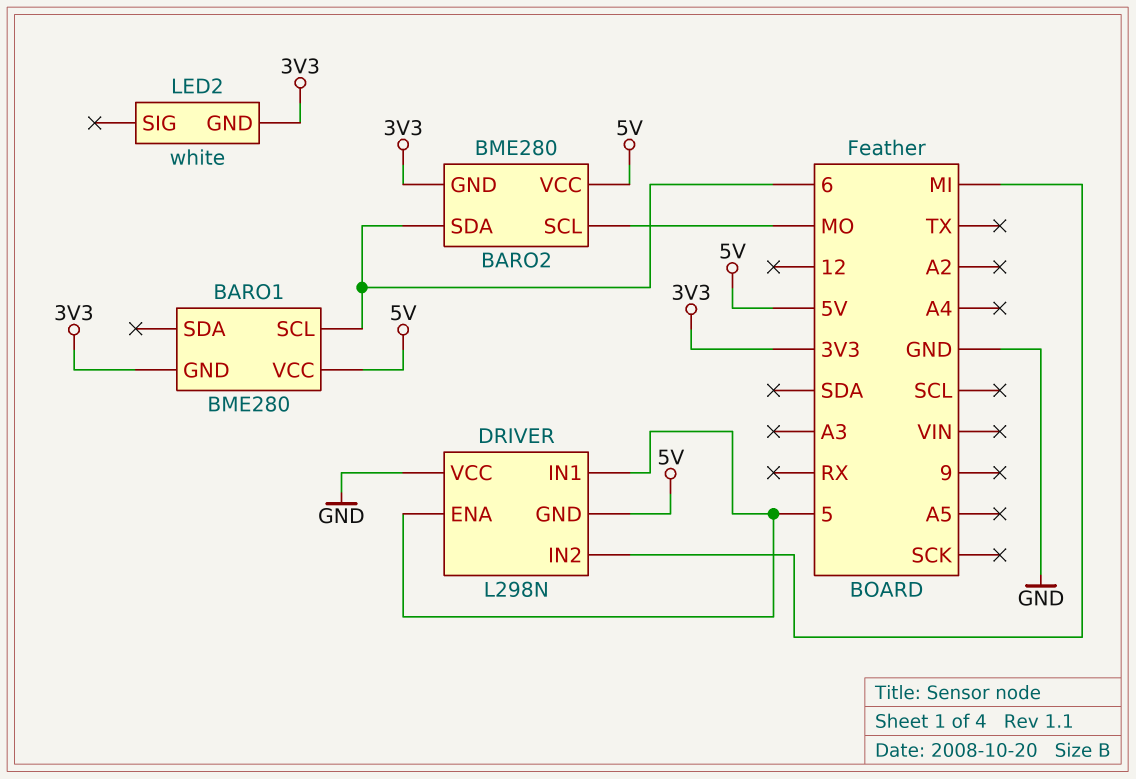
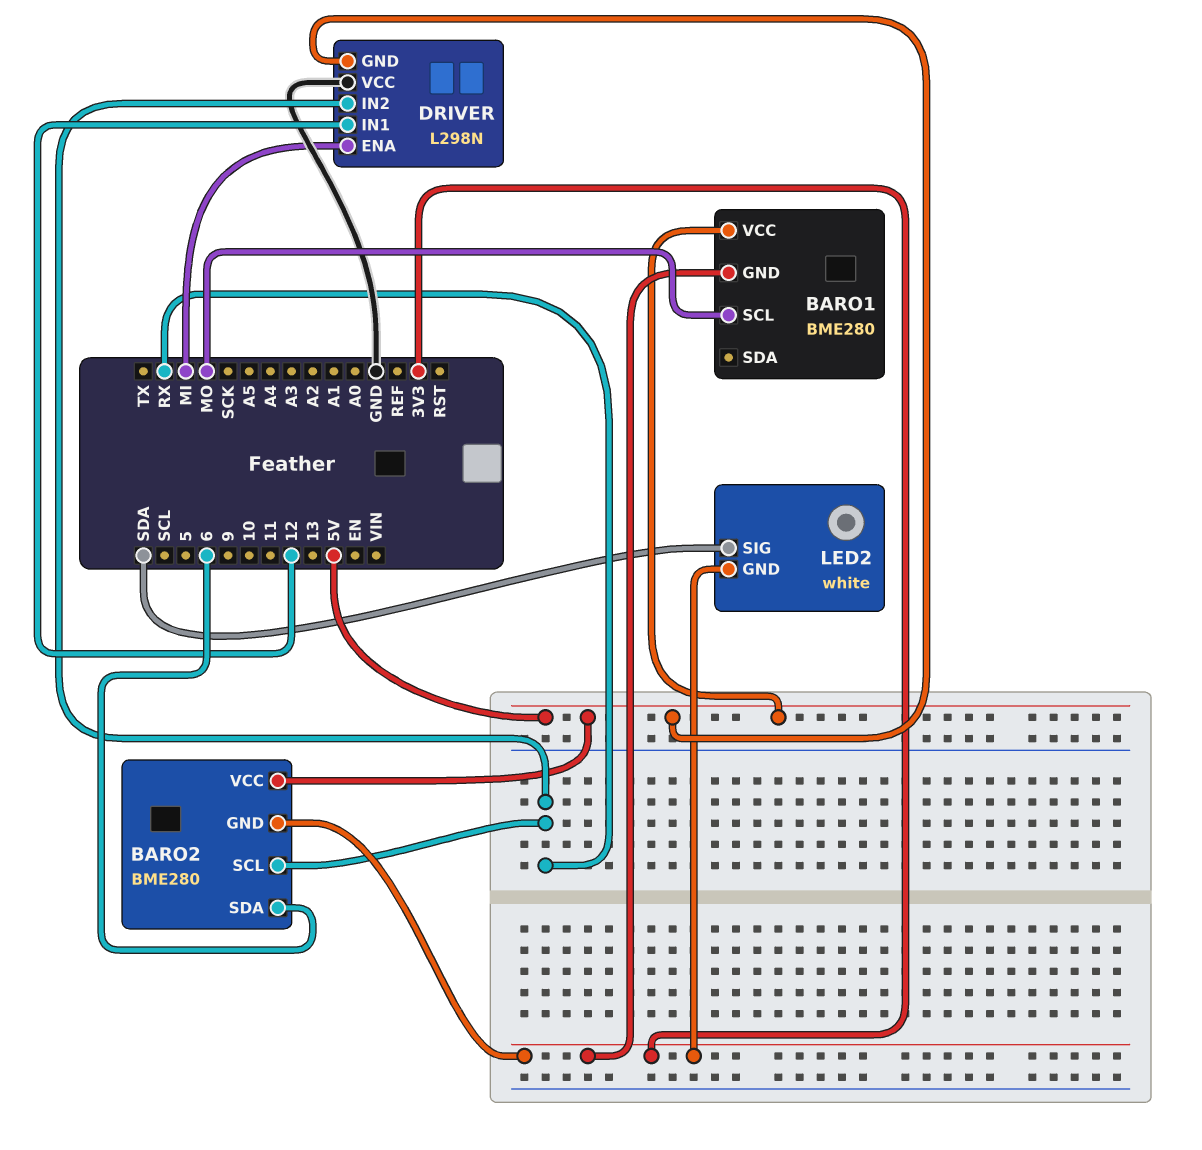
BARO1 pin SCL: 6 -> MO
BARO2 pin SCL: MO -> RX
DRIVER pin ENA: 5 -> MI
DRIVER pin IN1: 5 -> 12
DRIVER pin IN2: MI -> RX
LED2 pin SIG: none -> SDA

